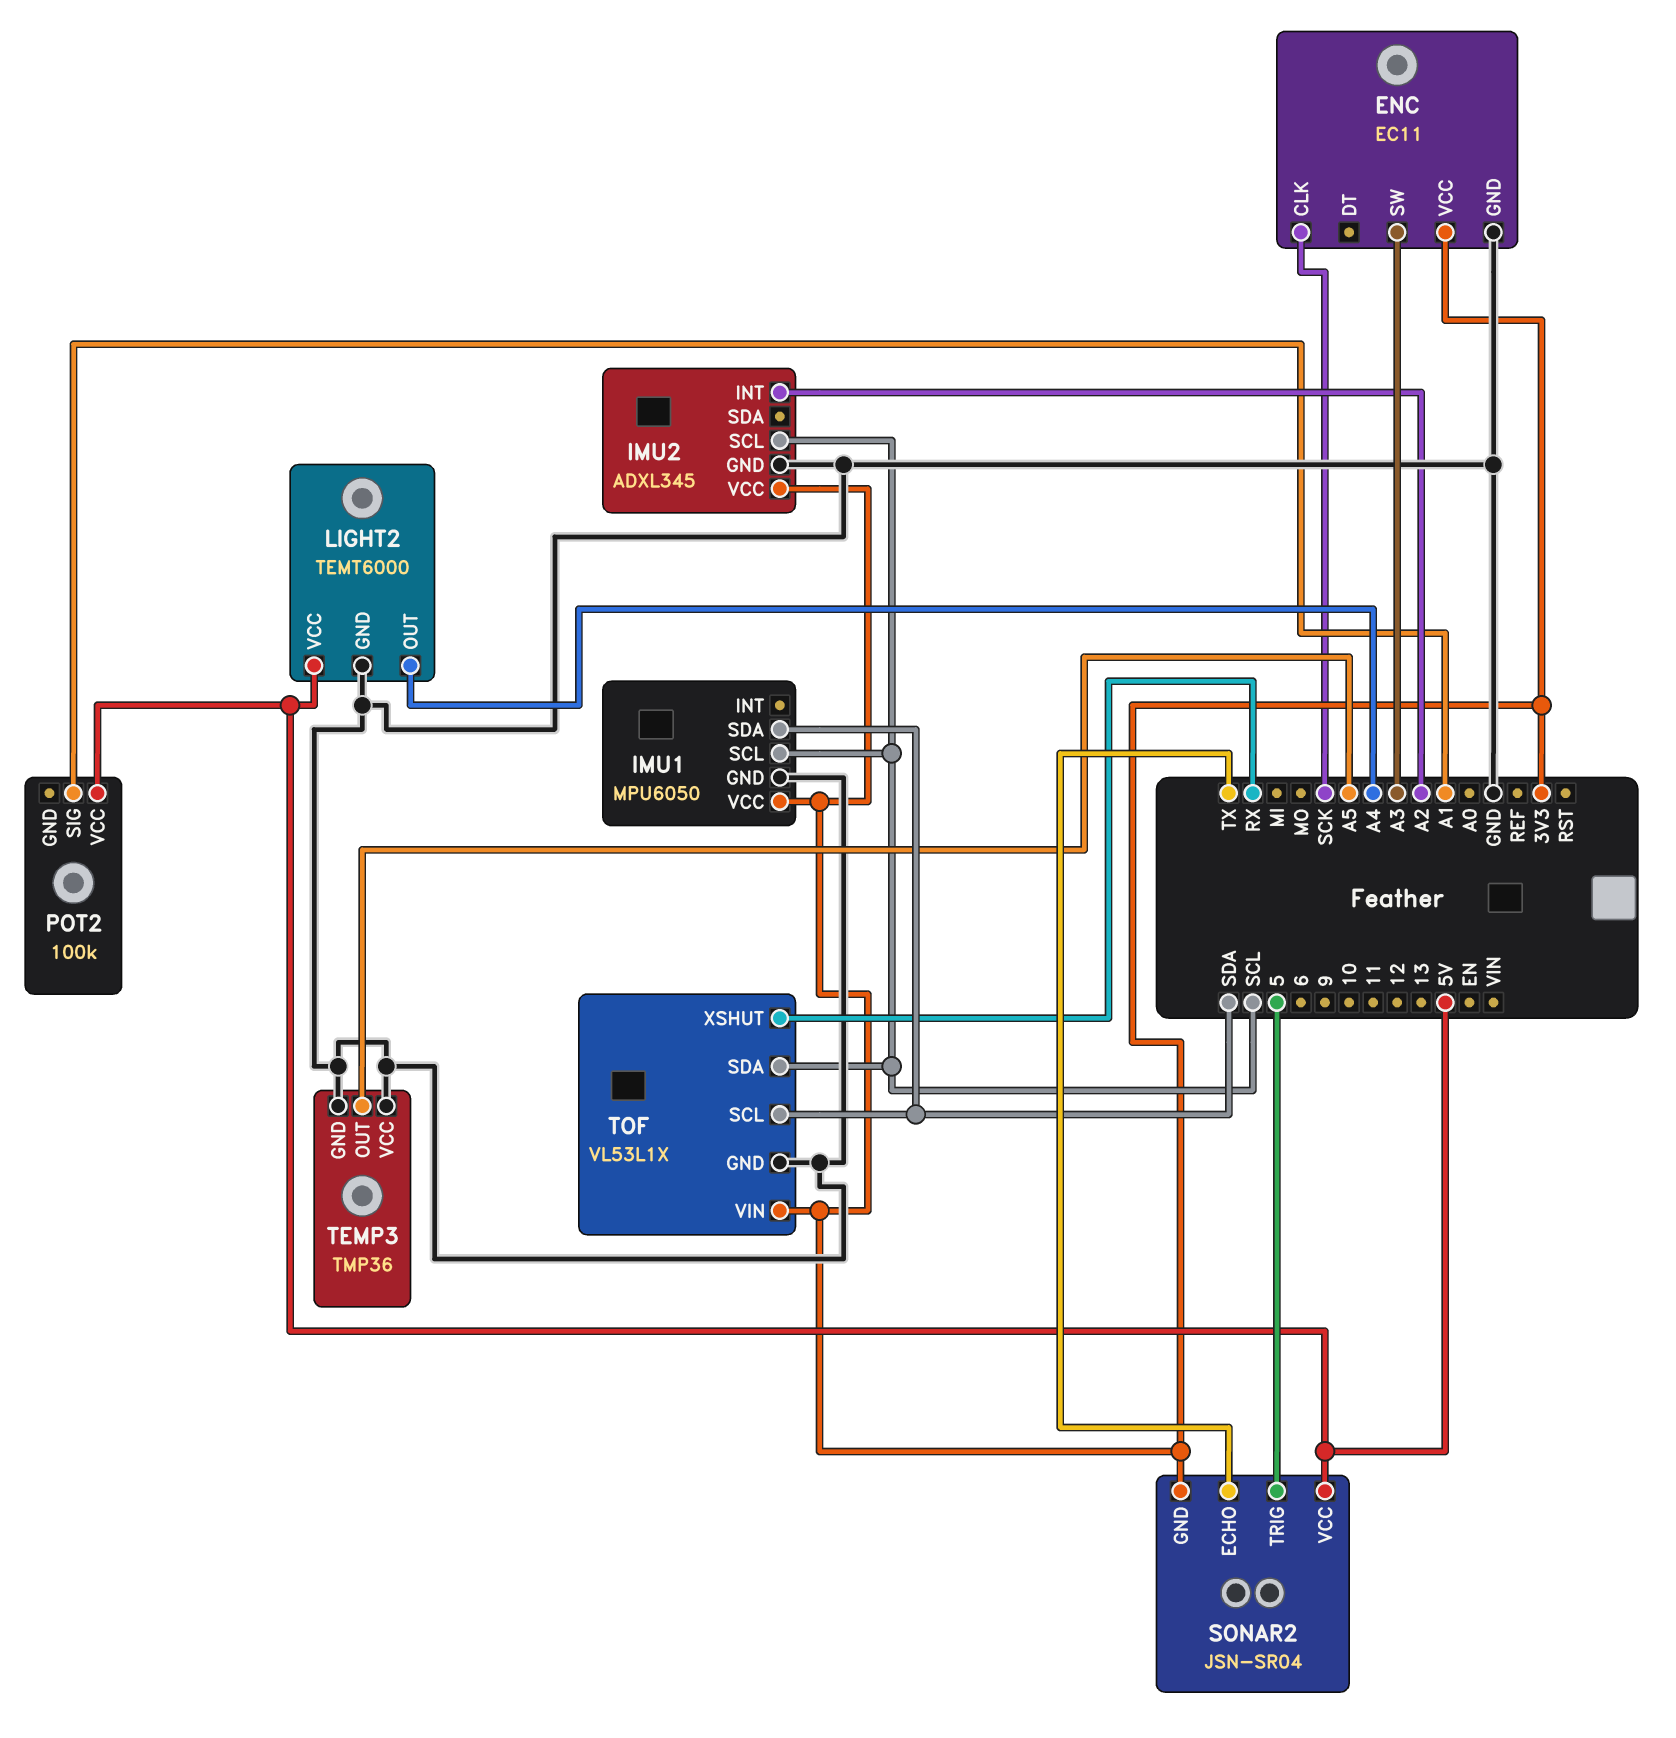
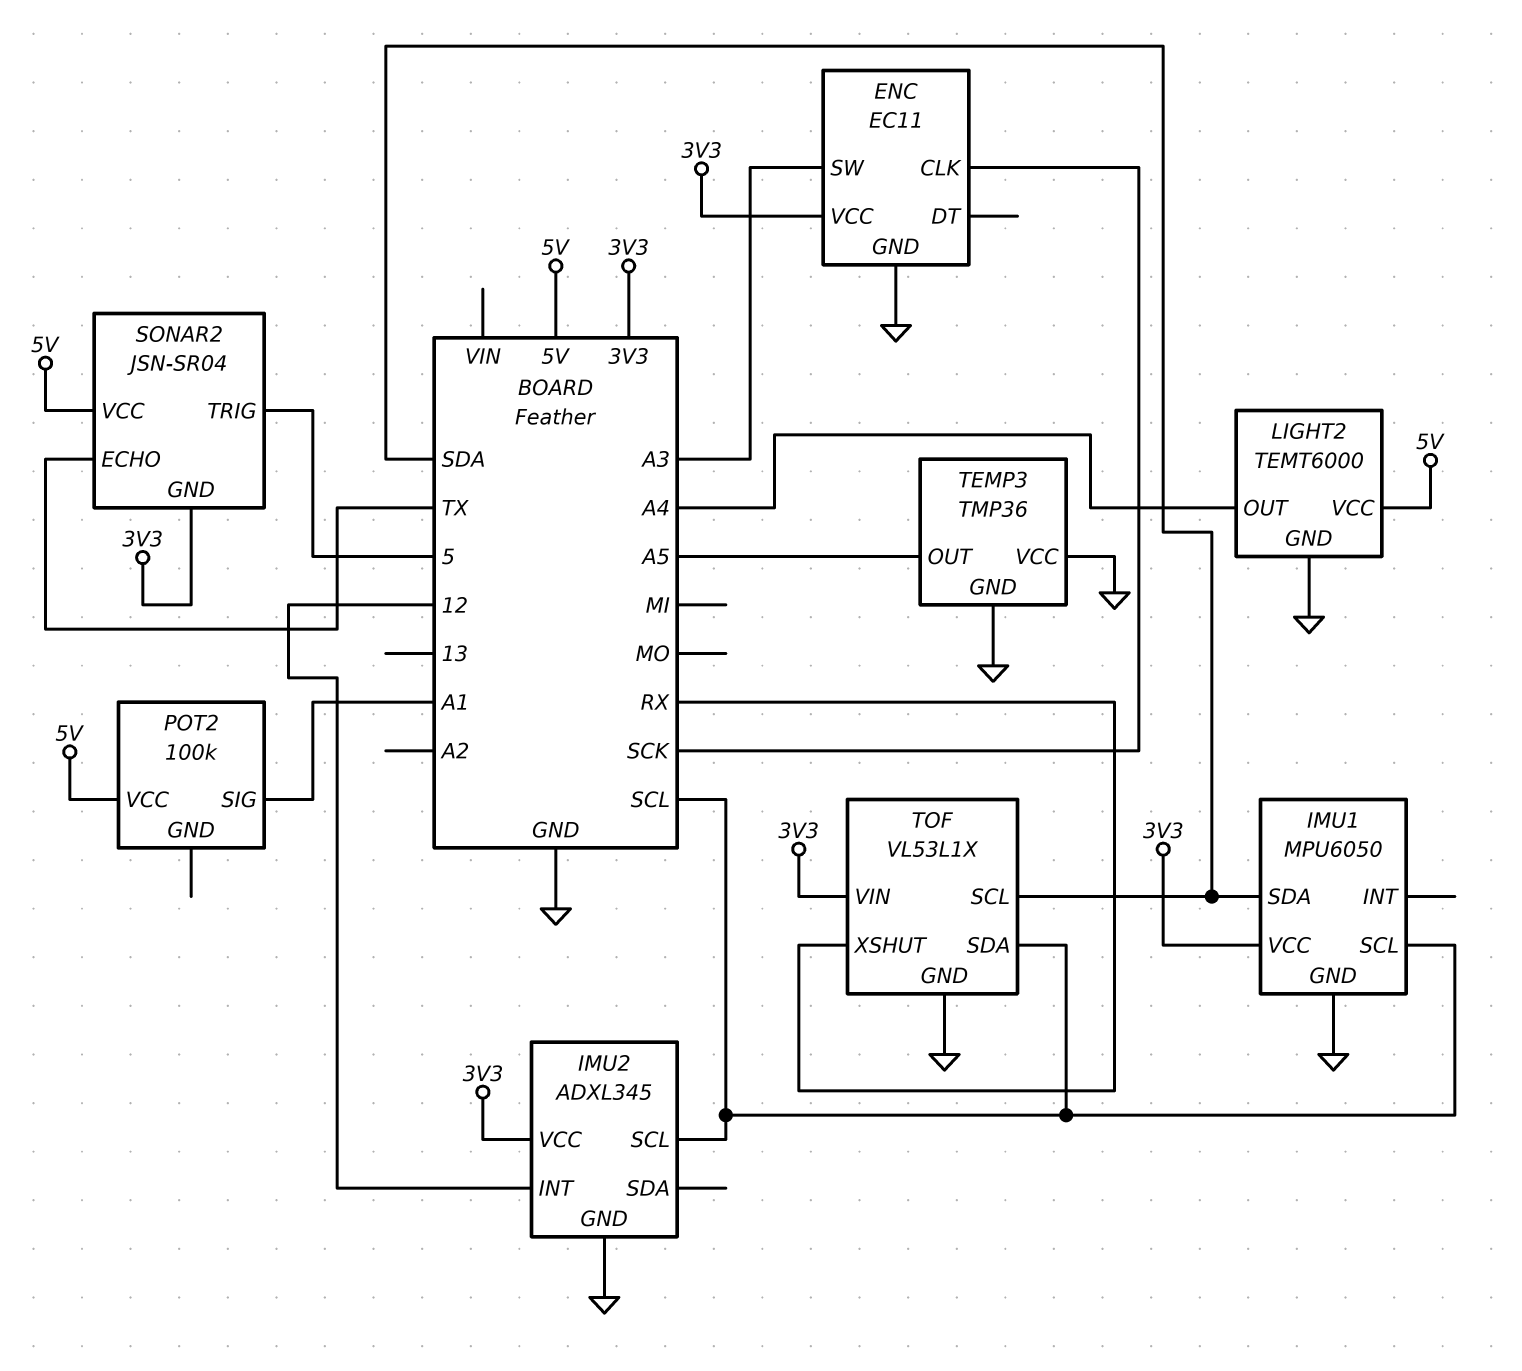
IMU2 pin INT: A2 -> 12

